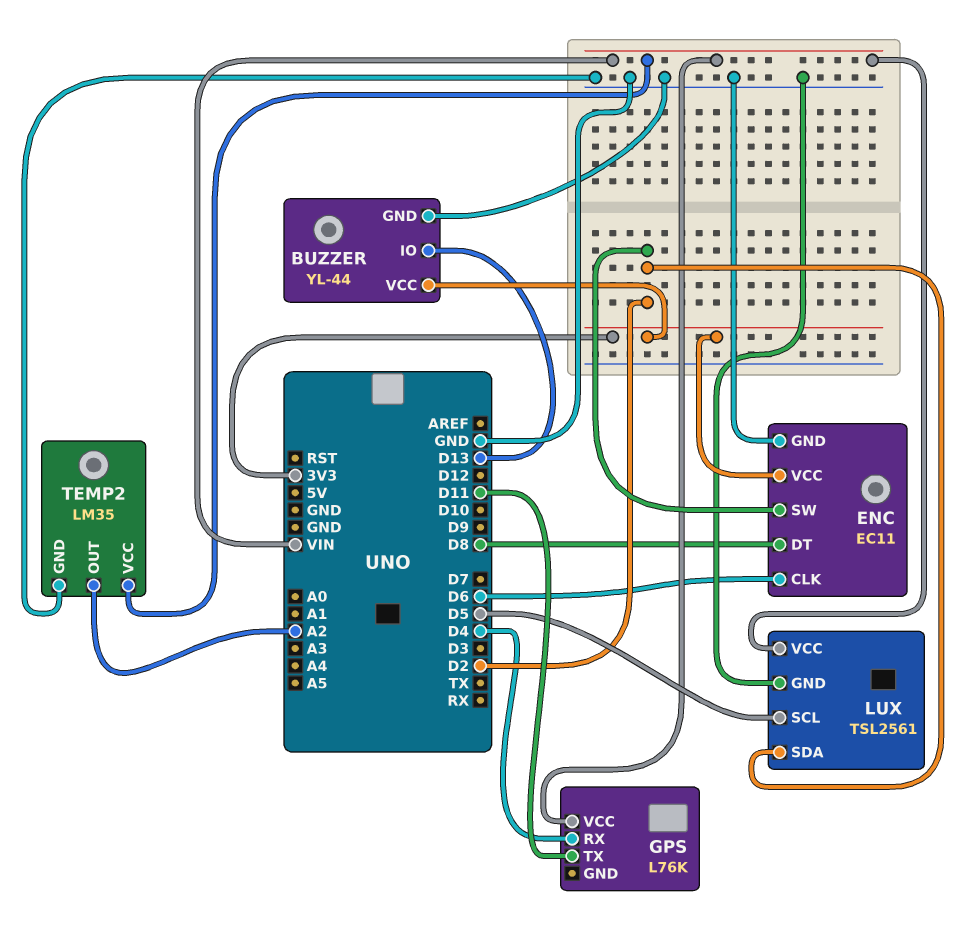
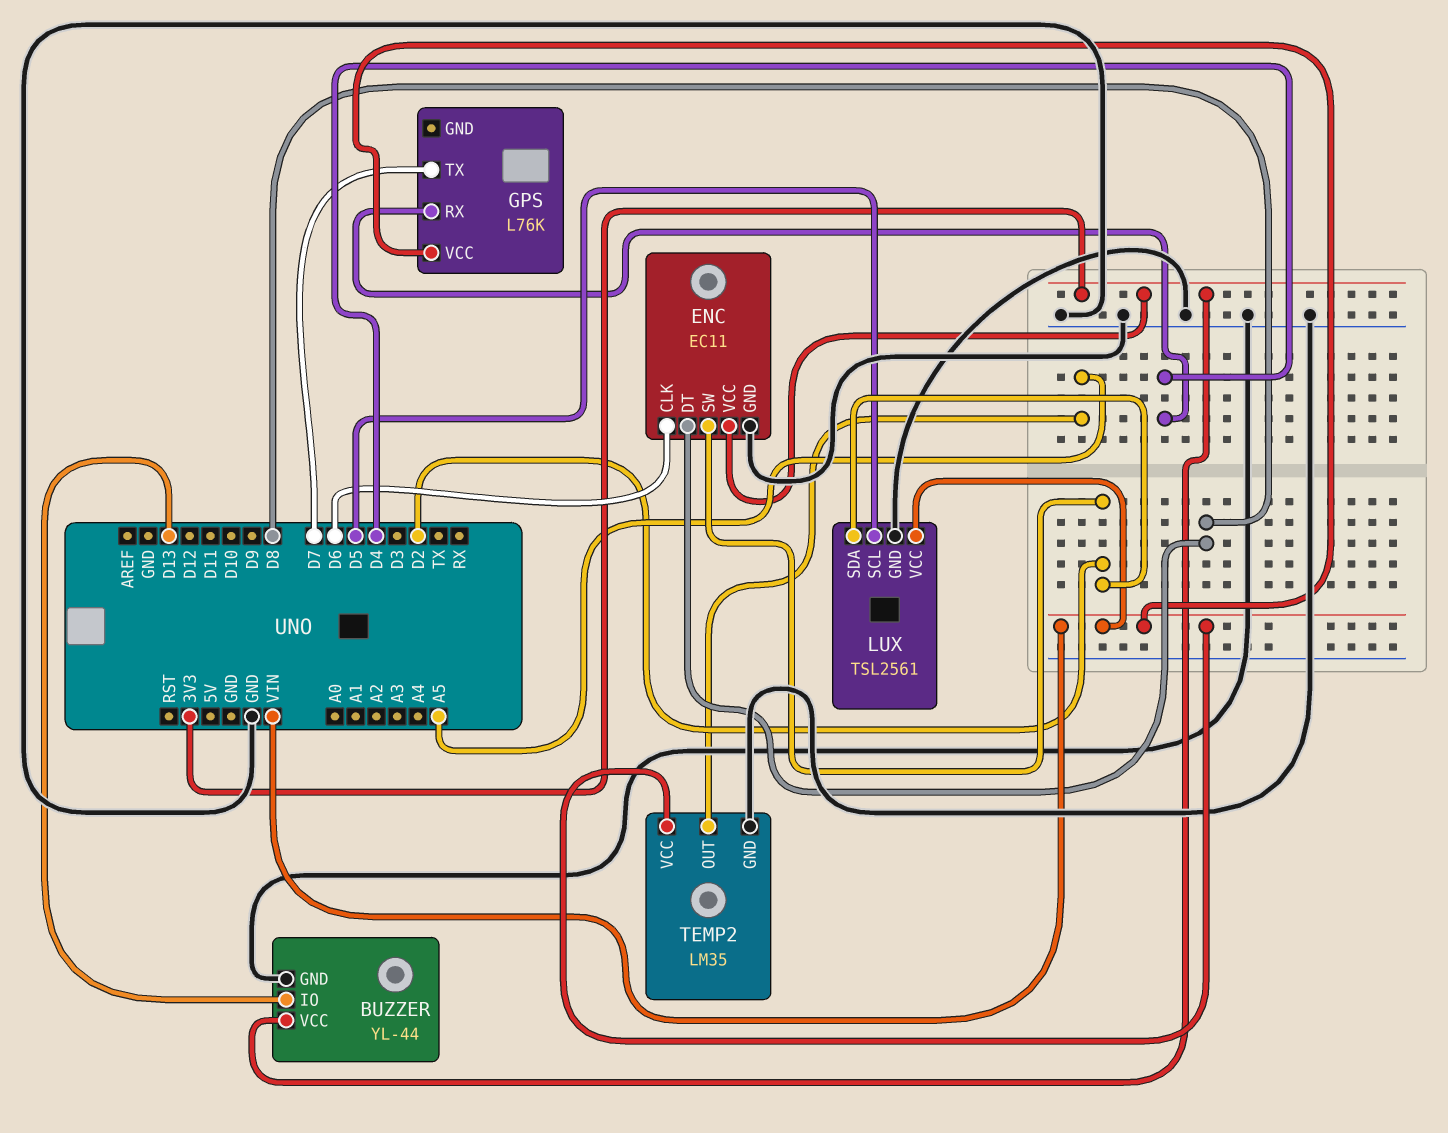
GPS pin TX: D11 -> D7
TEMP2 pin OUT: A2 -> A5

